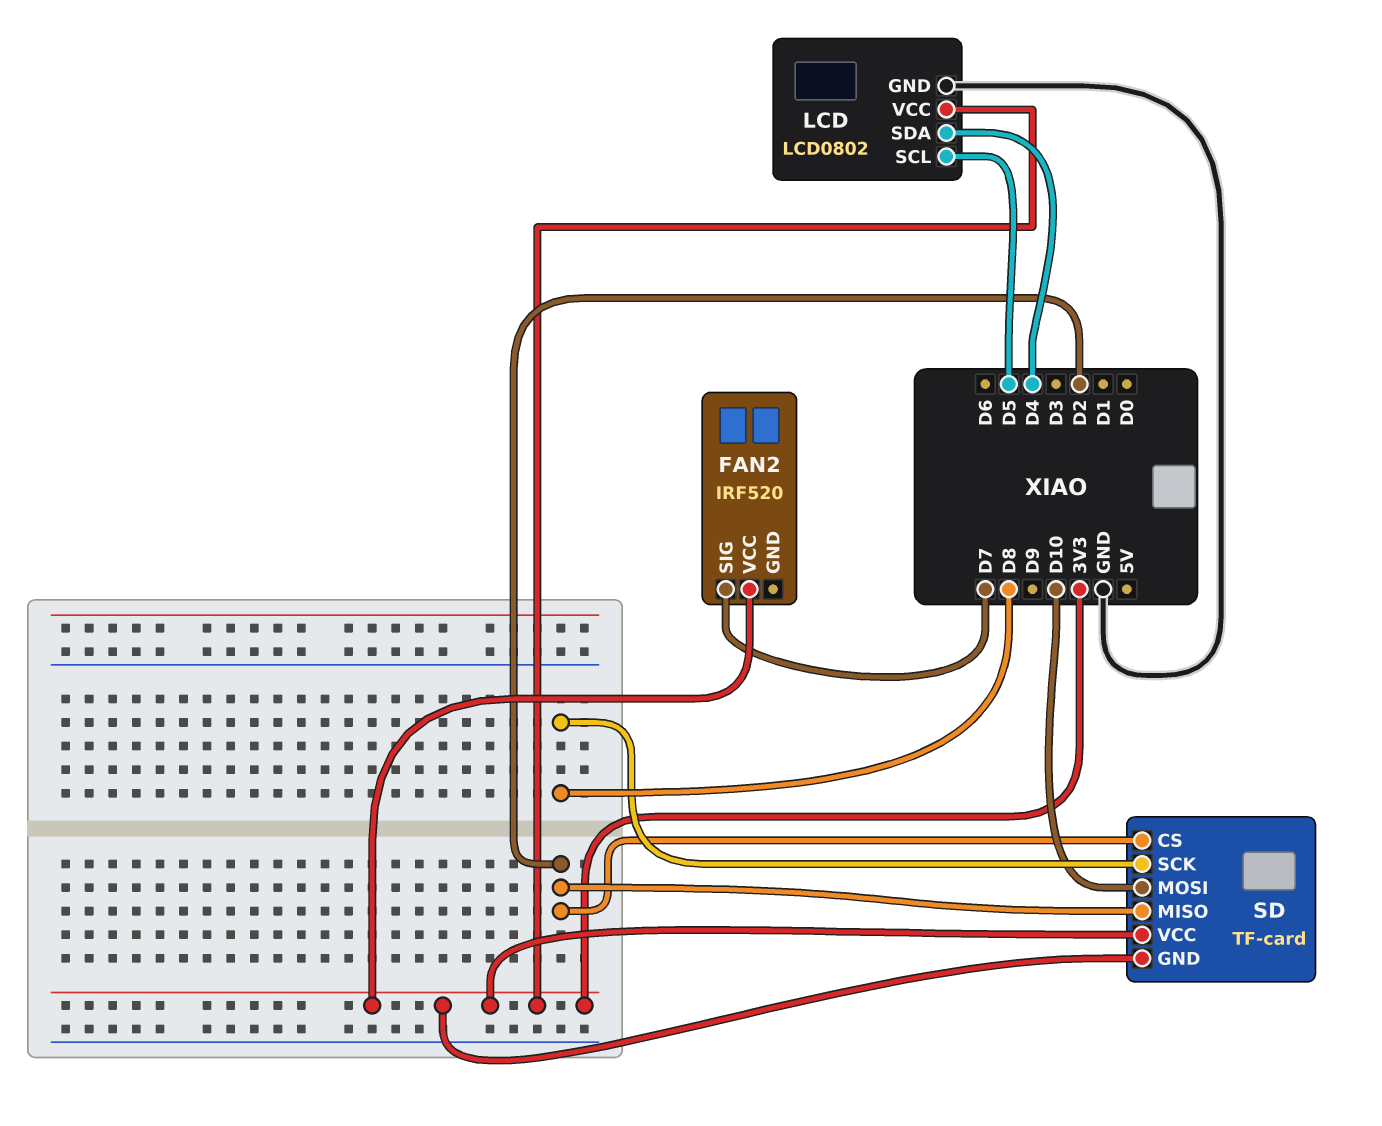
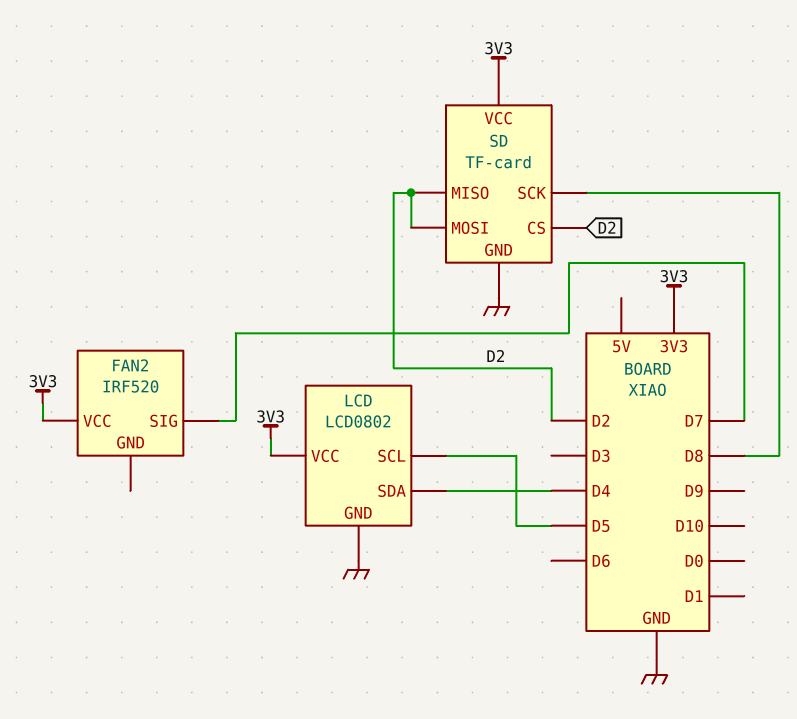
SD pin GND: 3V3 -> GND
SD pin MOSI: D10 -> D2

